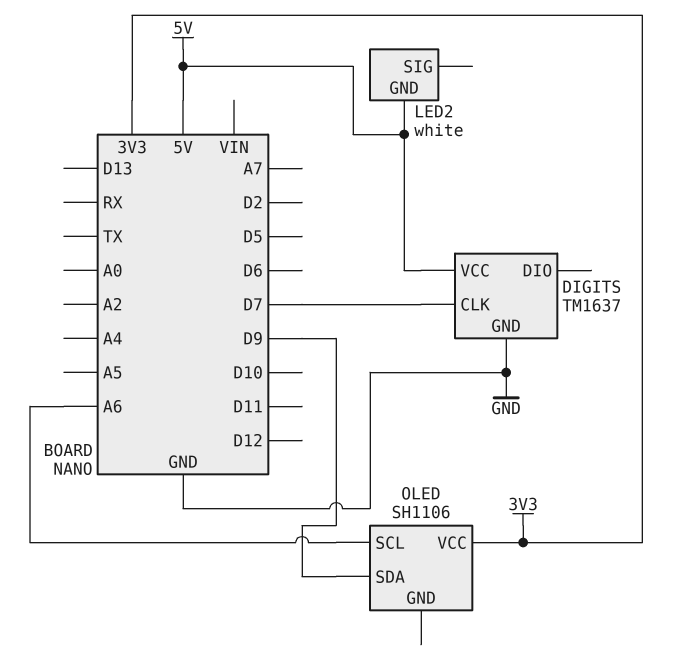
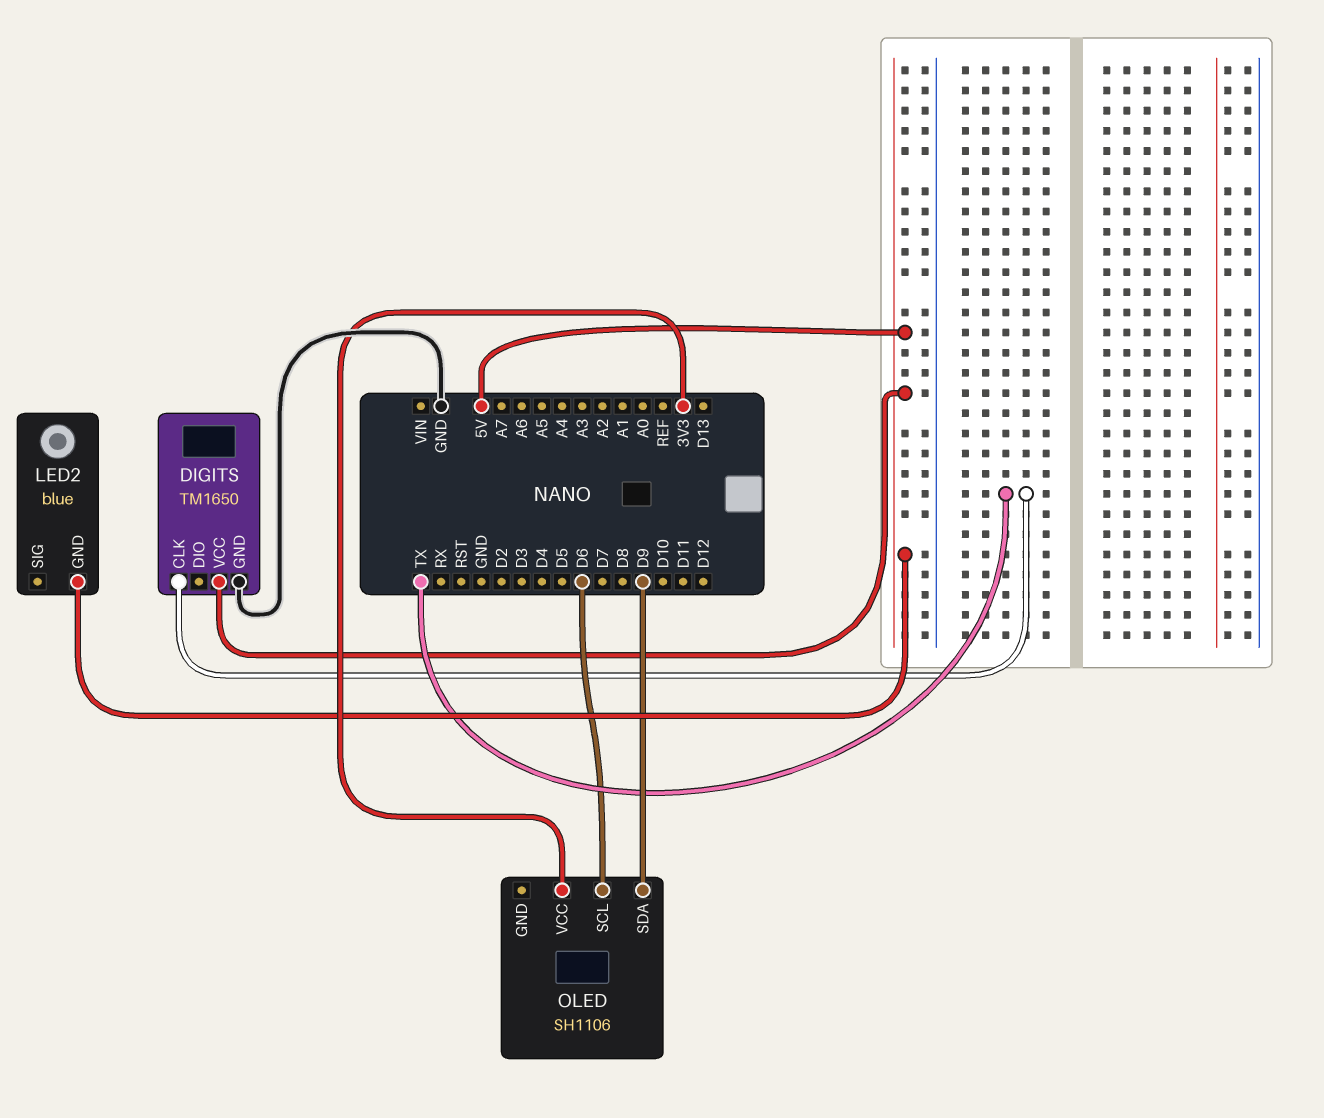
DIGITS: TM1637 -> TM1650
DIGITS pin CLK: D7 -> TX
LED2: white -> blue
OLED pin SCL: A6 -> D6

